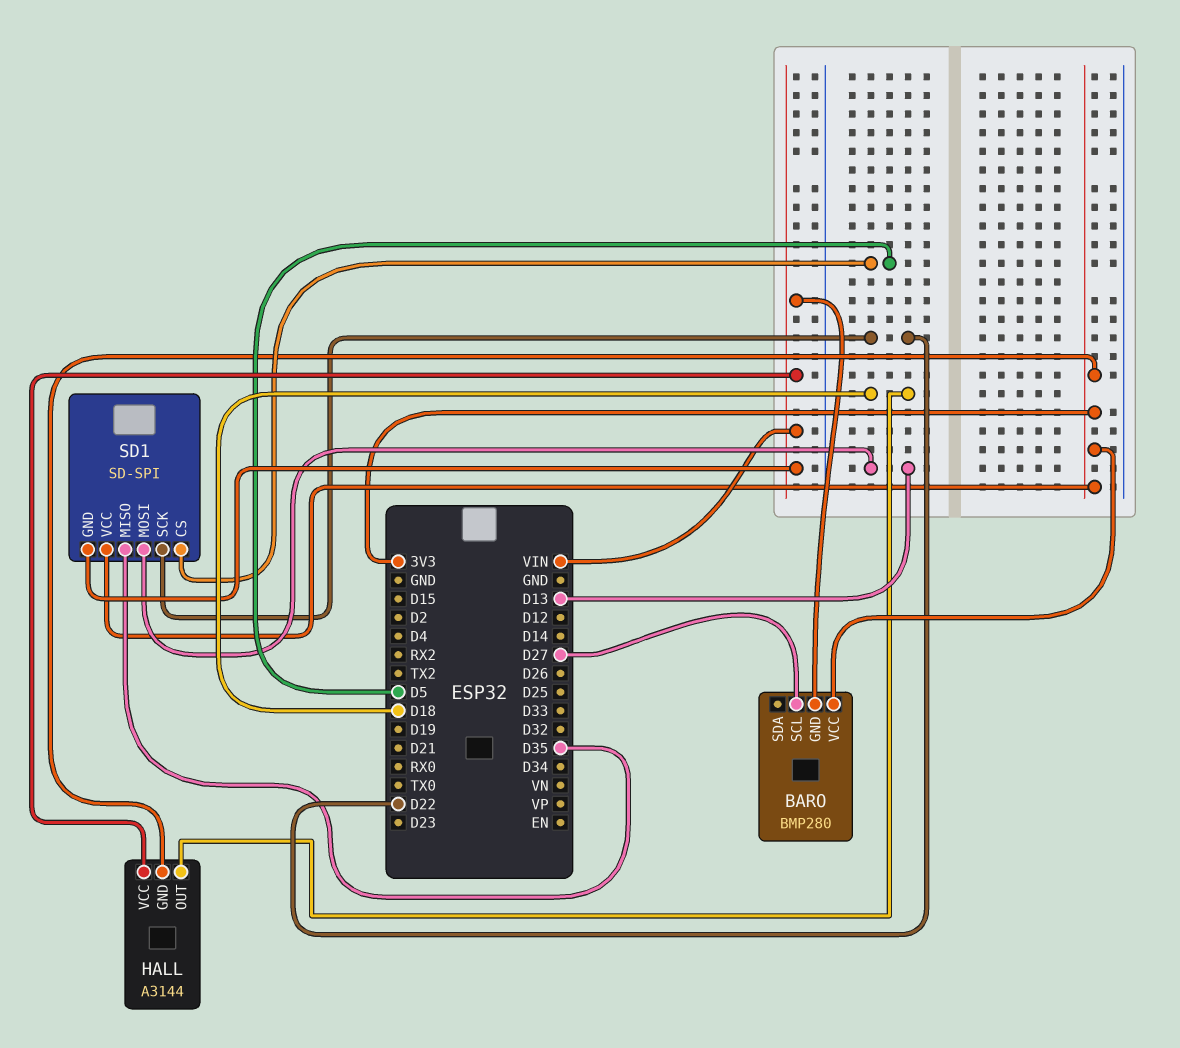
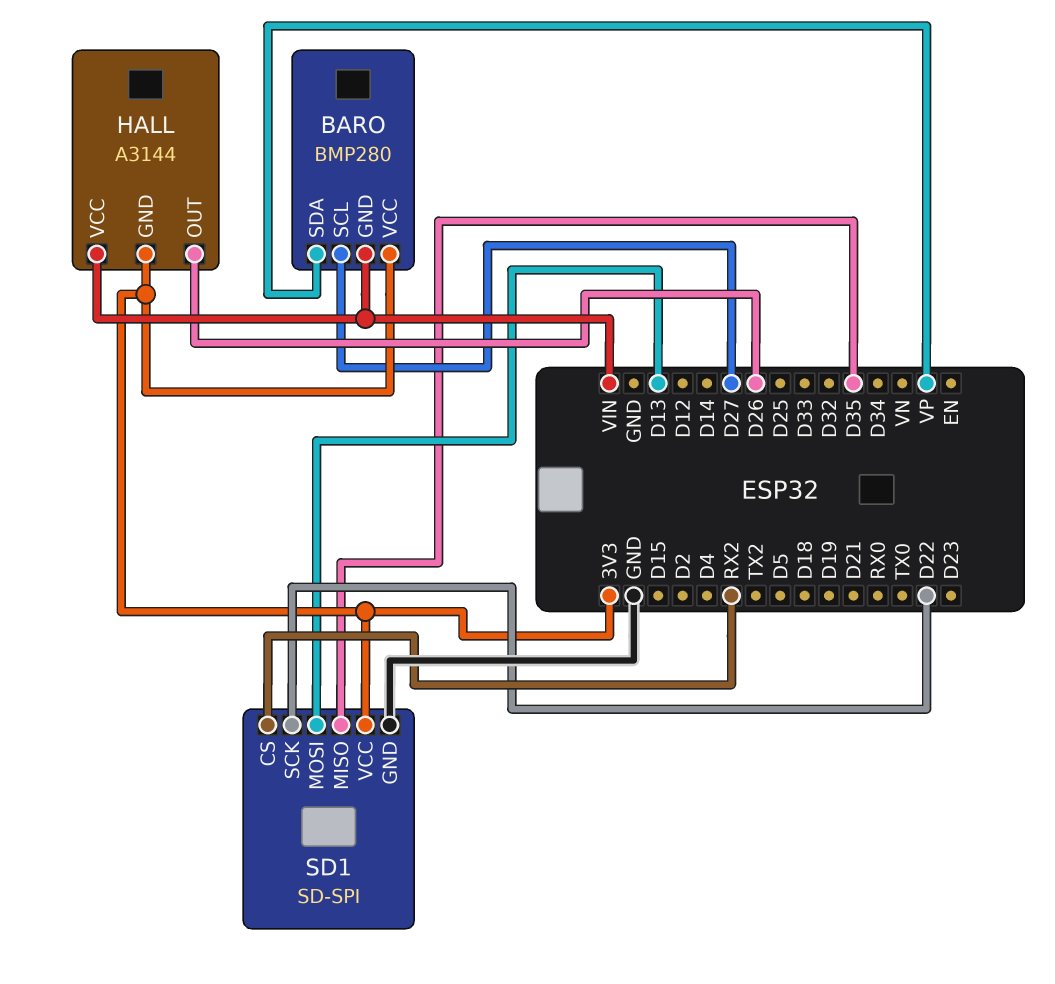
BARO pin SDA: none -> VP
HALL pin OUT: D18 -> D26
SD1 pin CS: D5 -> RX2
SD1 pin GND: VIN -> GND

